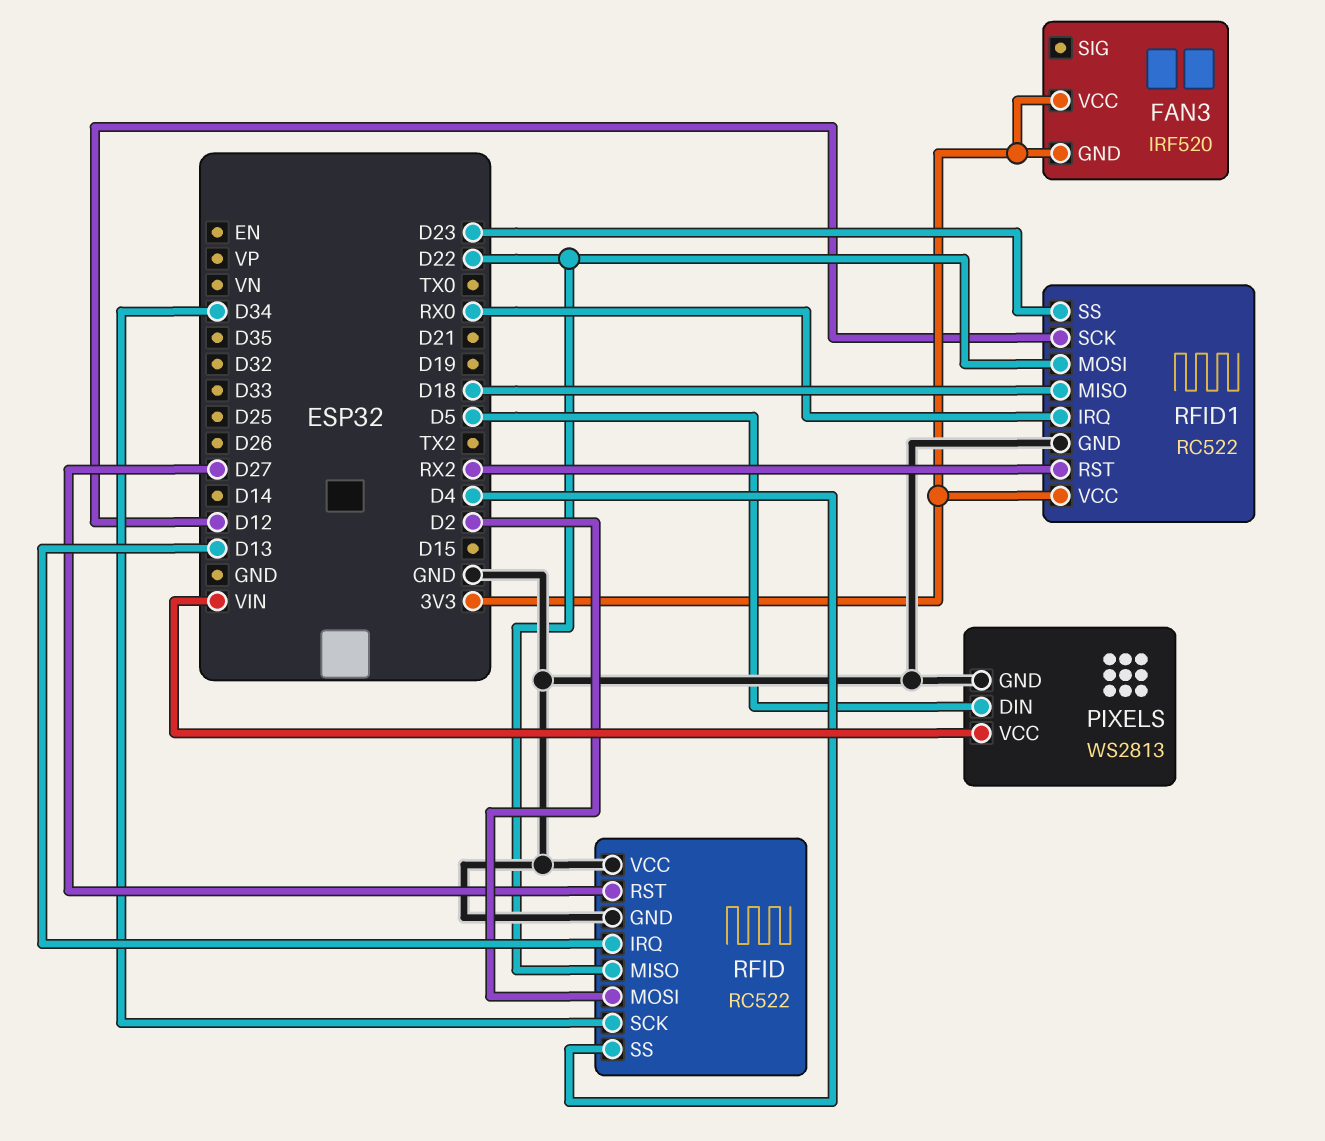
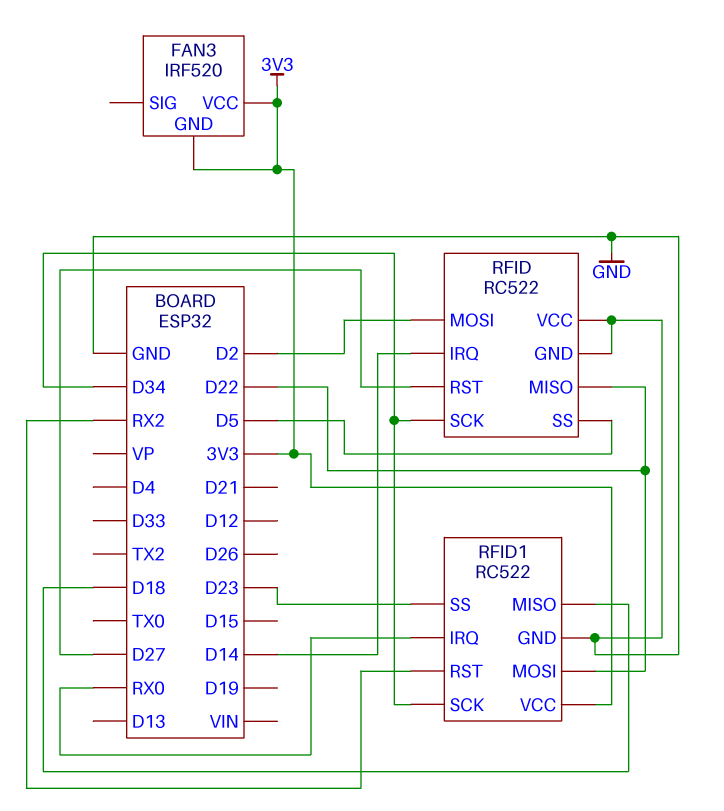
PIXELS: WS2813 -> none
PIXELS pin DIN: D5 -> none
PIXELS pin GND: GND -> none
PIXELS pin VCC: VIN -> none
RFID pin IRQ: D13 -> D14
RFID pin SS: D4 -> D5
RFID1 pin SCK: D12 -> D34

